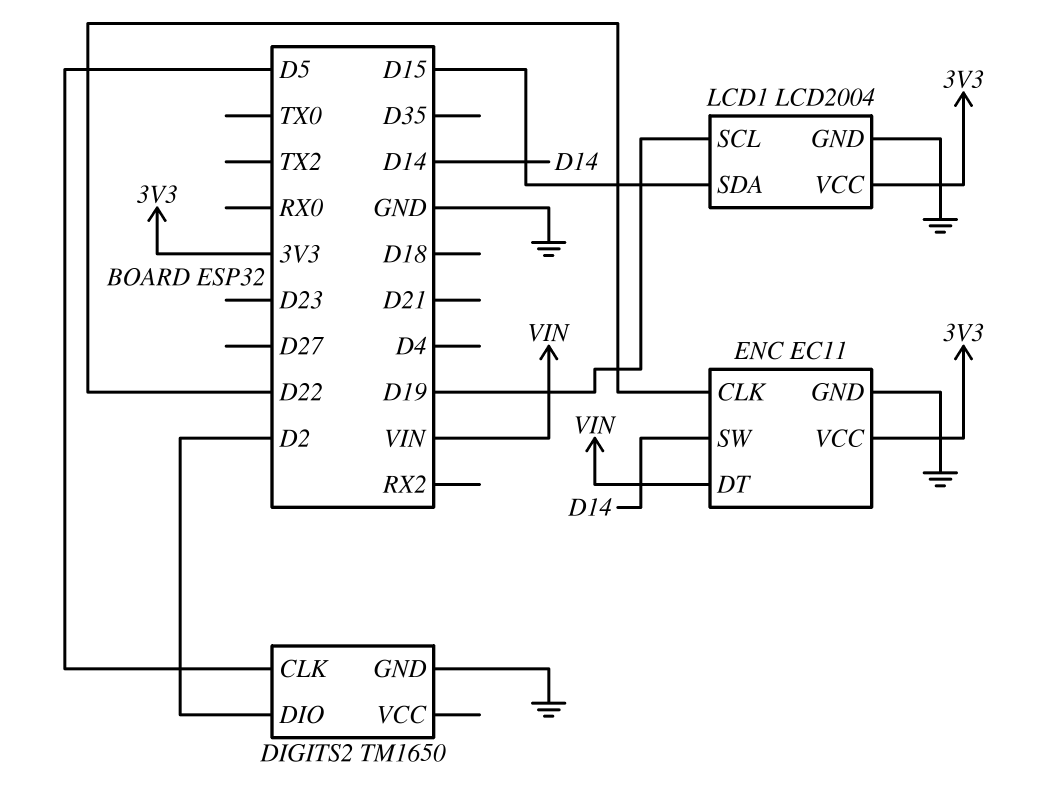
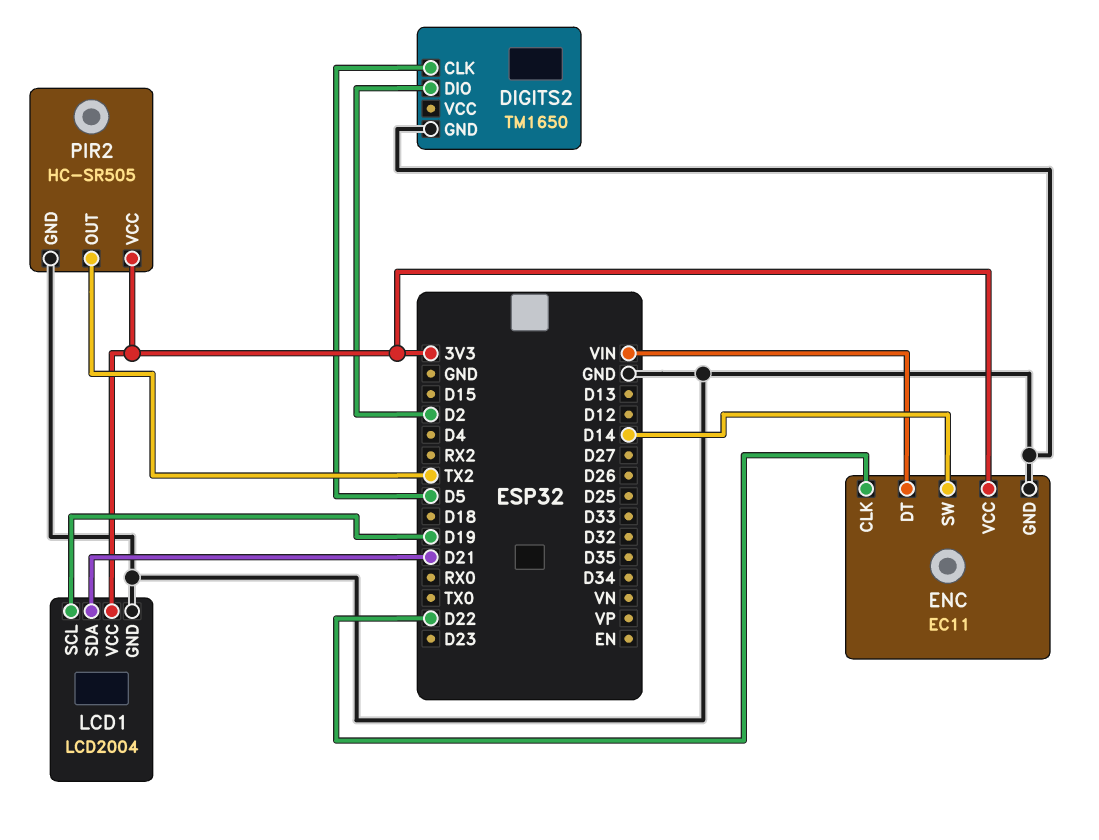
LCD1 pin SDA: D15 -> D21
PIR2: none -> HC-SR505
PIR2 pin GND: none -> GND
PIR2 pin OUT: none -> TX2
PIR2 pin VCC: none -> 3V3

